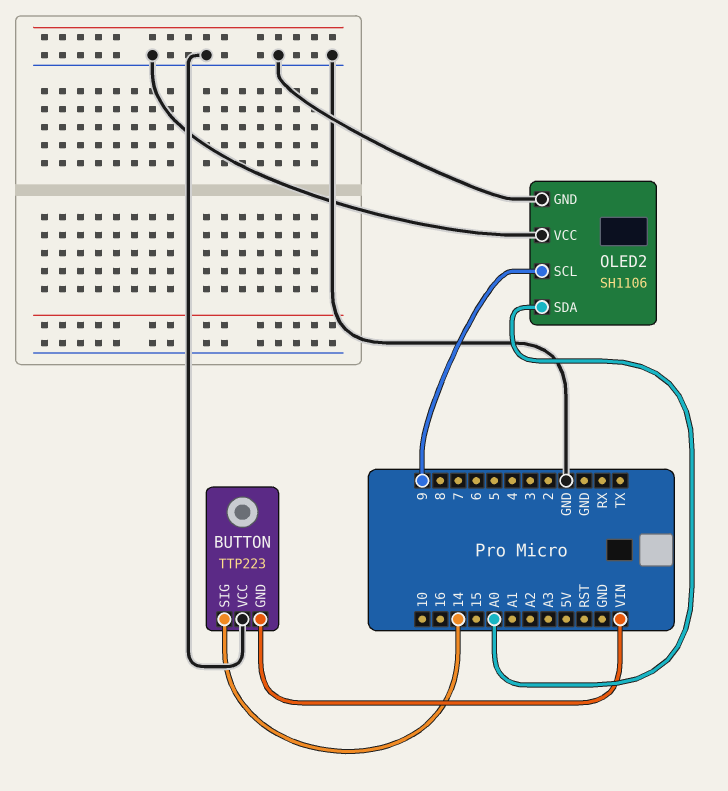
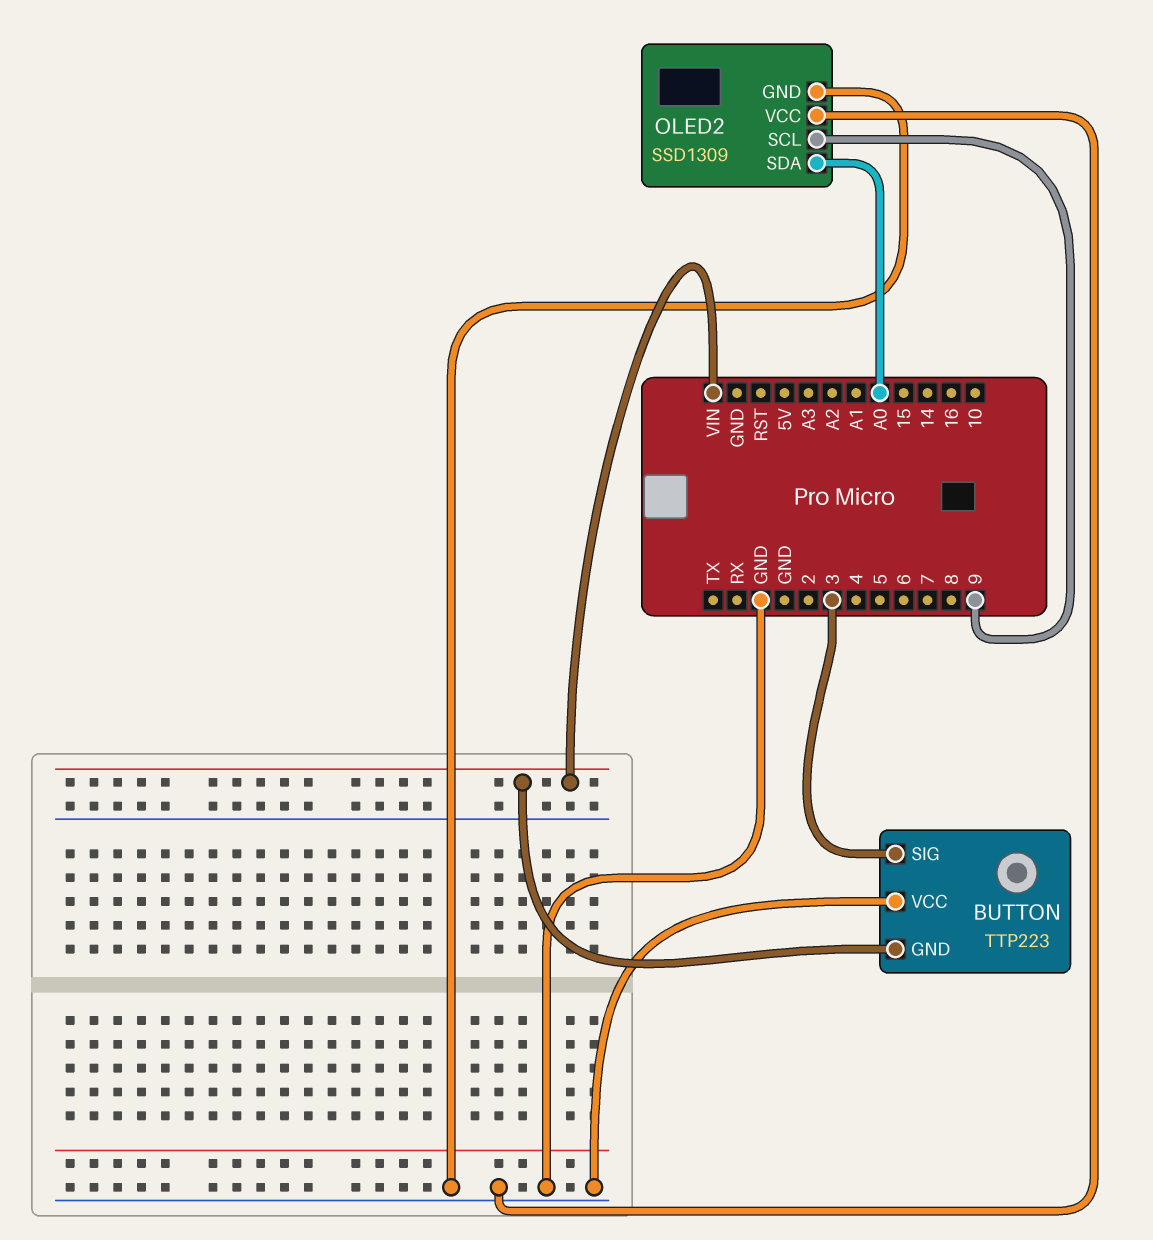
BUTTON pin SIG: 14 -> 3
OLED2: SH1106 -> SSD1309

